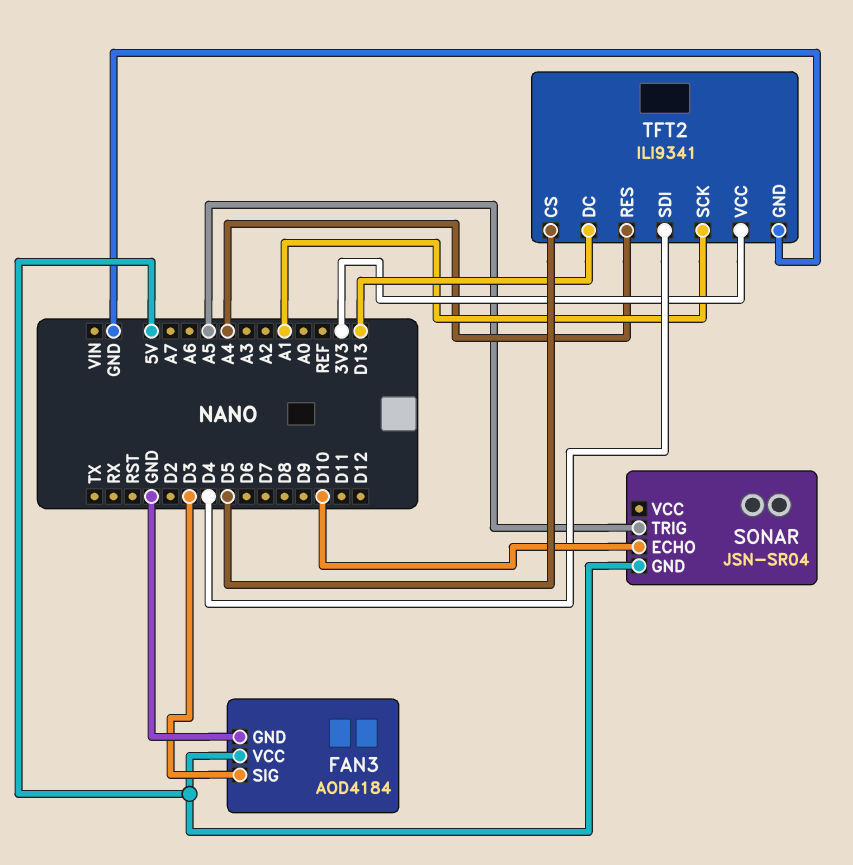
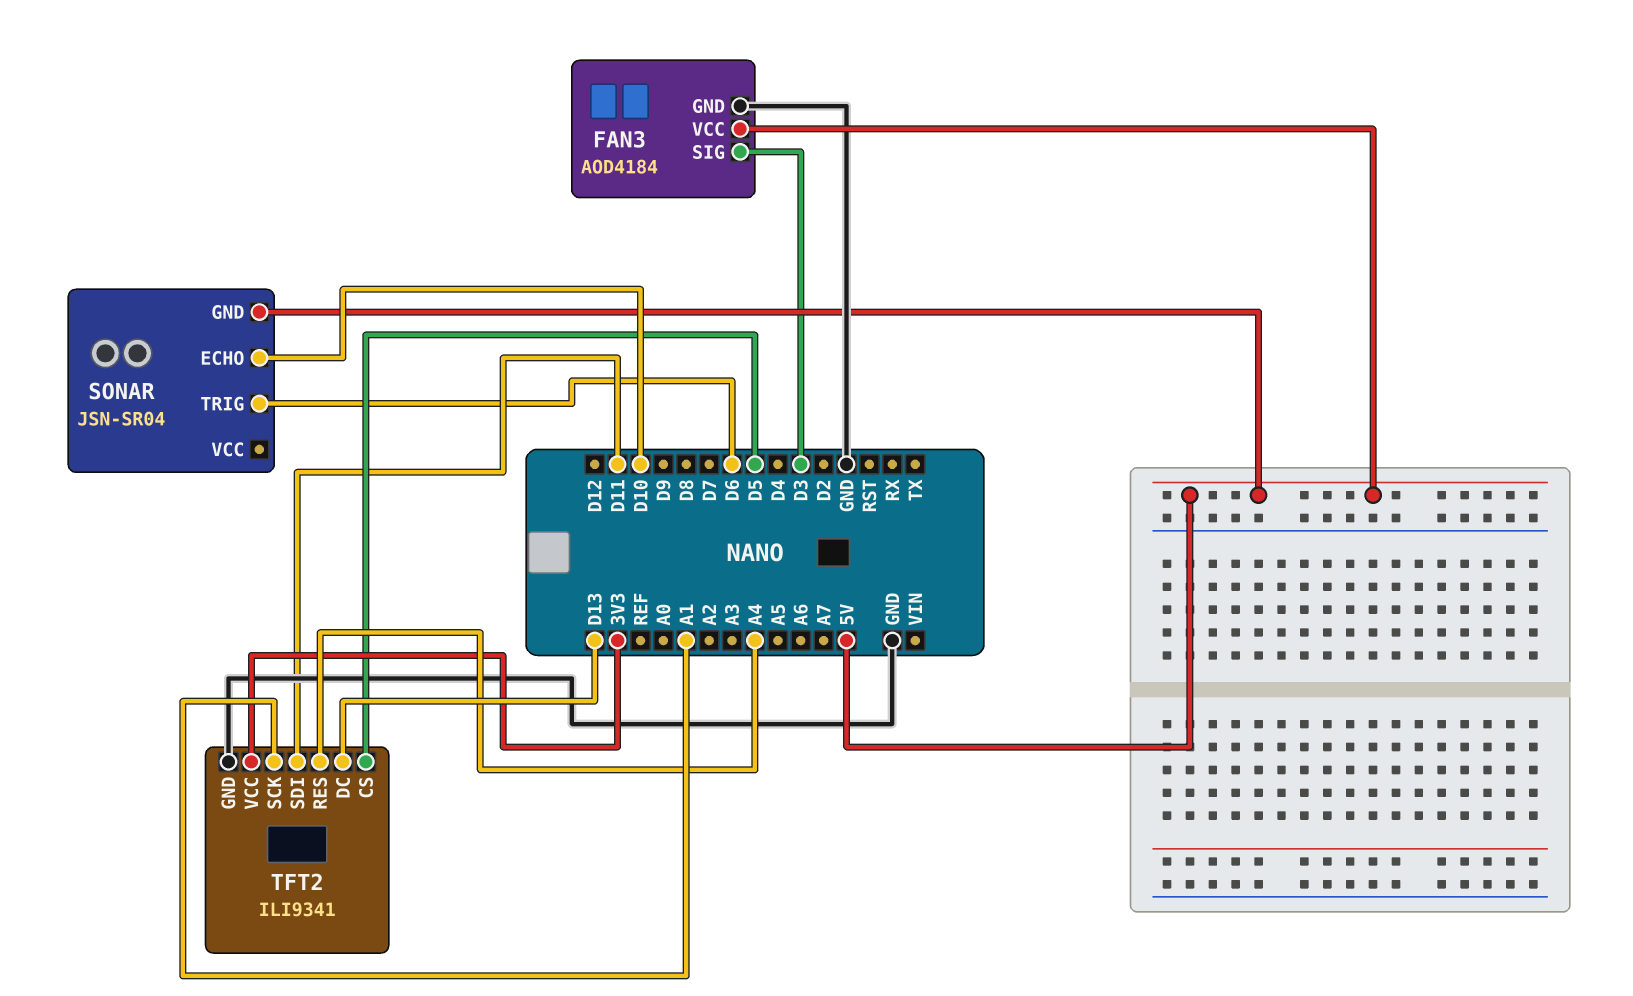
SONAR pin TRIG: A5 -> D6
TFT2 pin SDI: D4 -> D11

